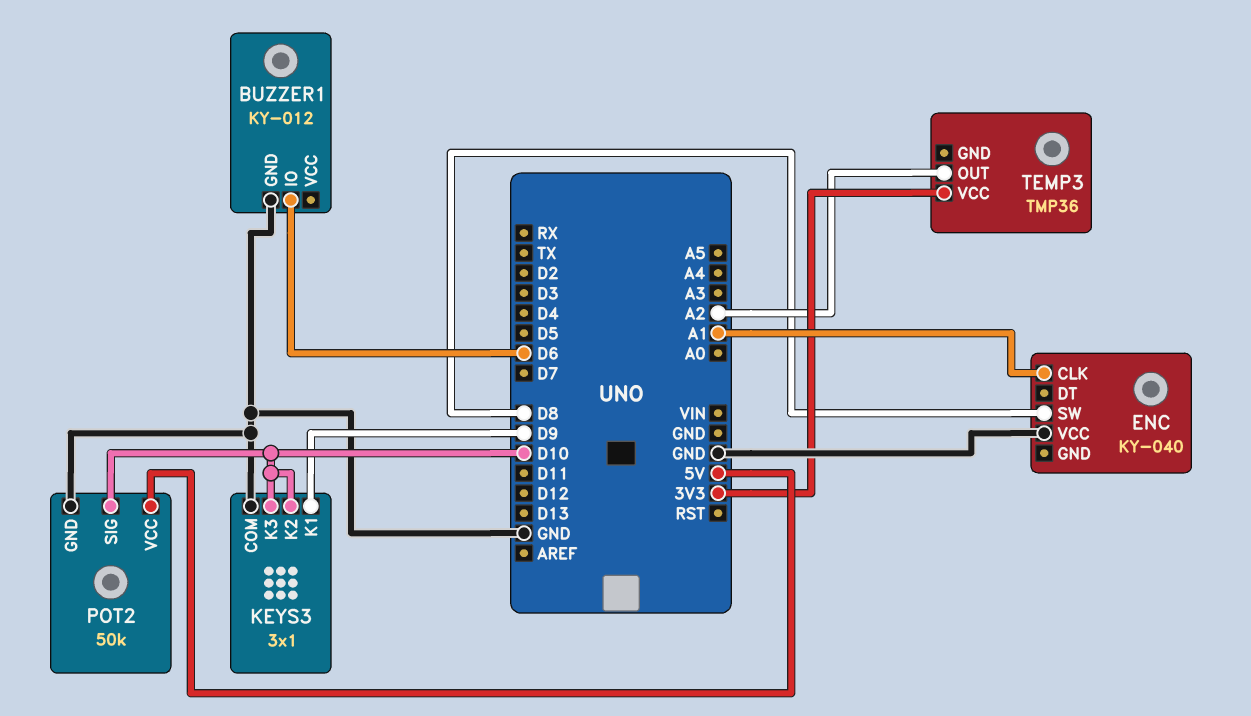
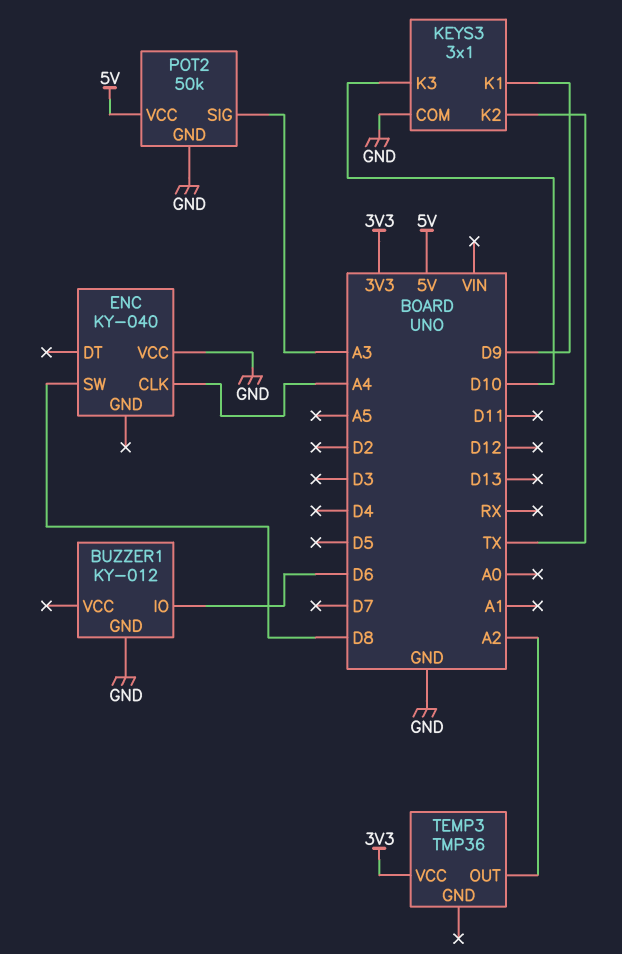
ENC pin CLK: A1 -> A4
KEYS3 pin K2: D10 -> TX
POT2 pin SIG: D10 -> A3

